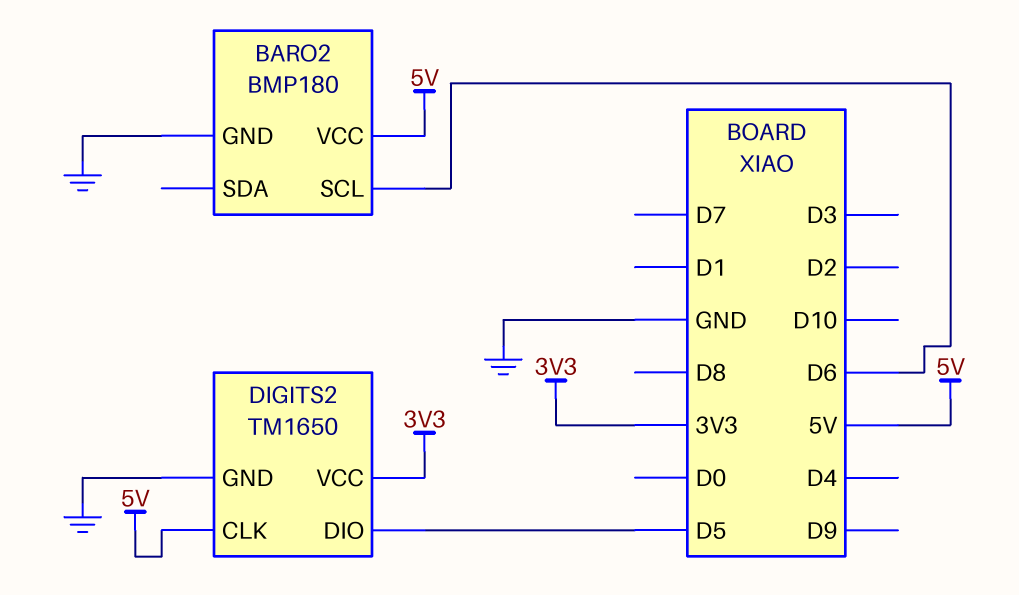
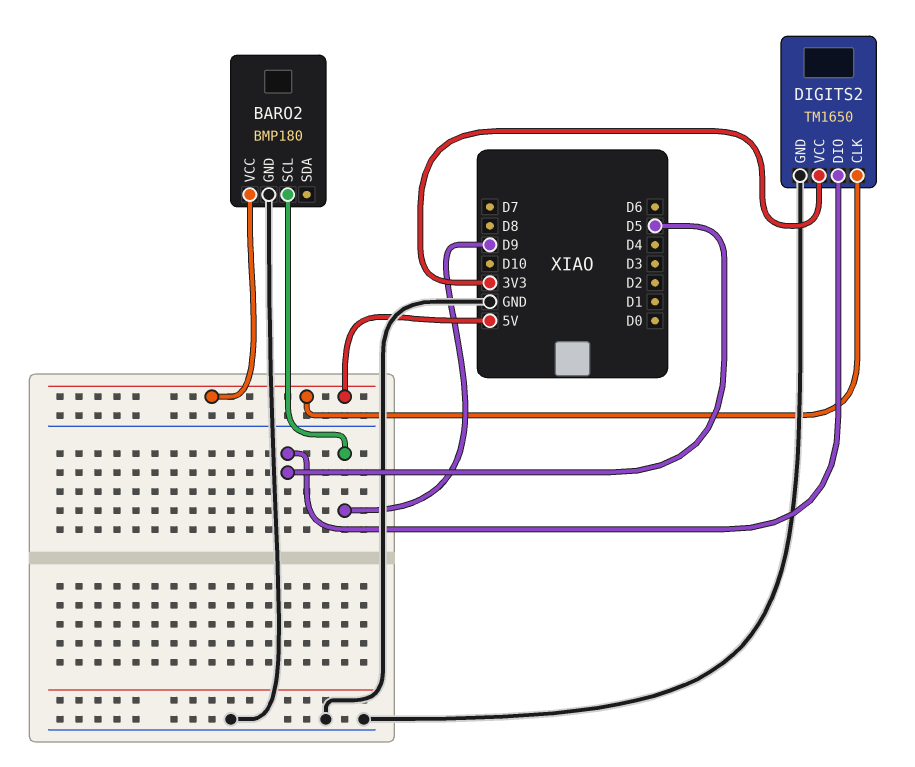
BARO2 pin SCL: D6 -> D9

